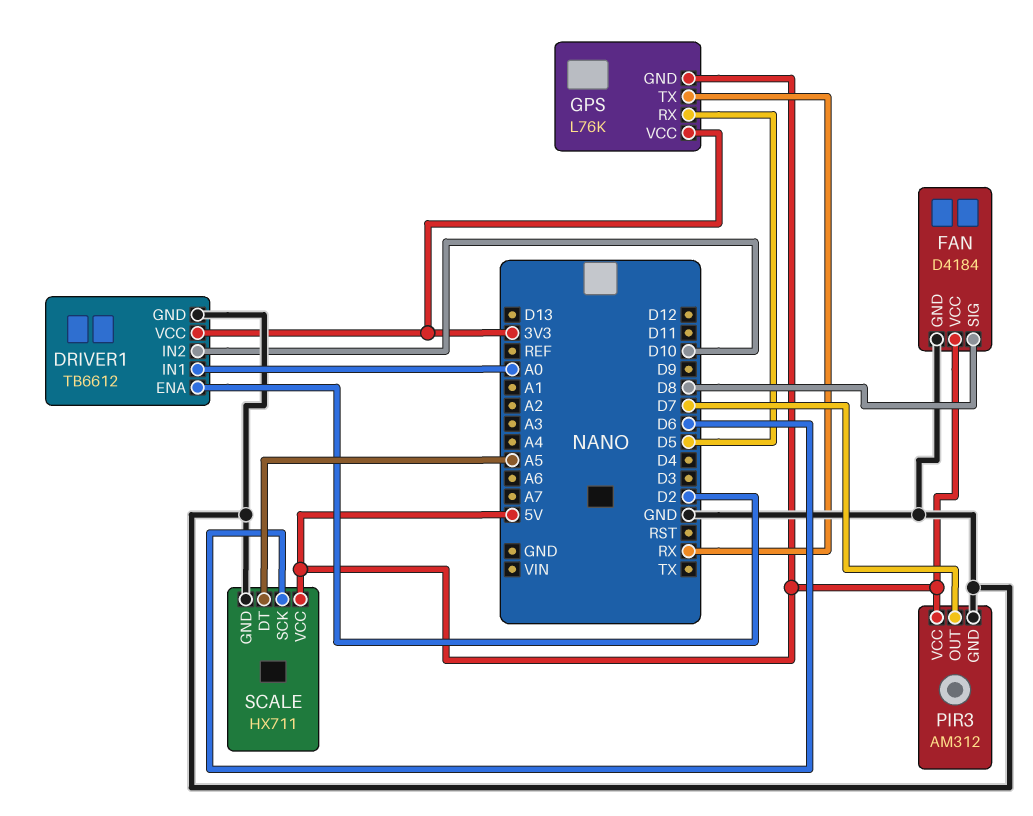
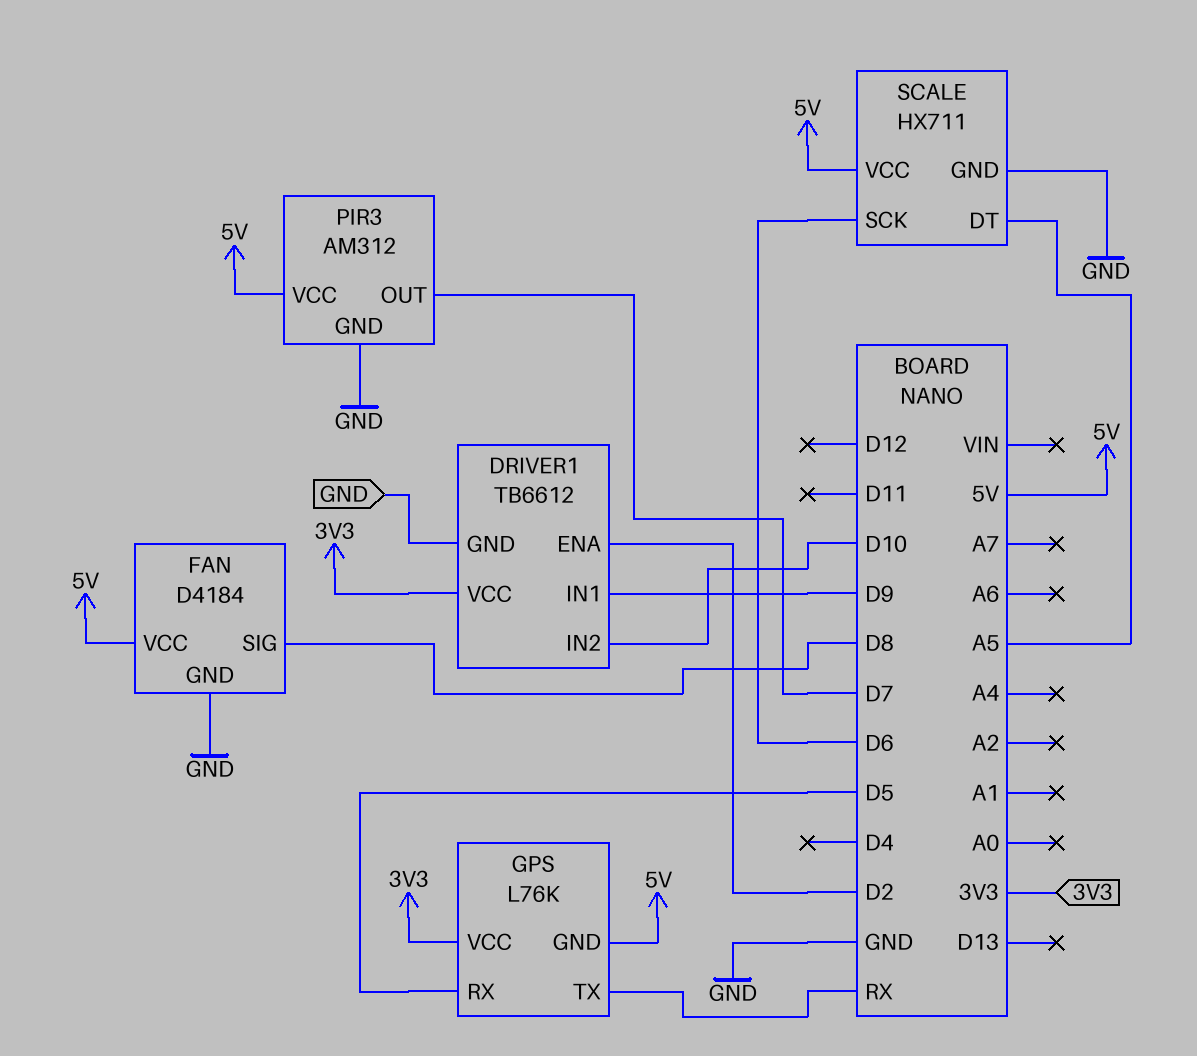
DRIVER1 pin IN1: A0 -> D9

